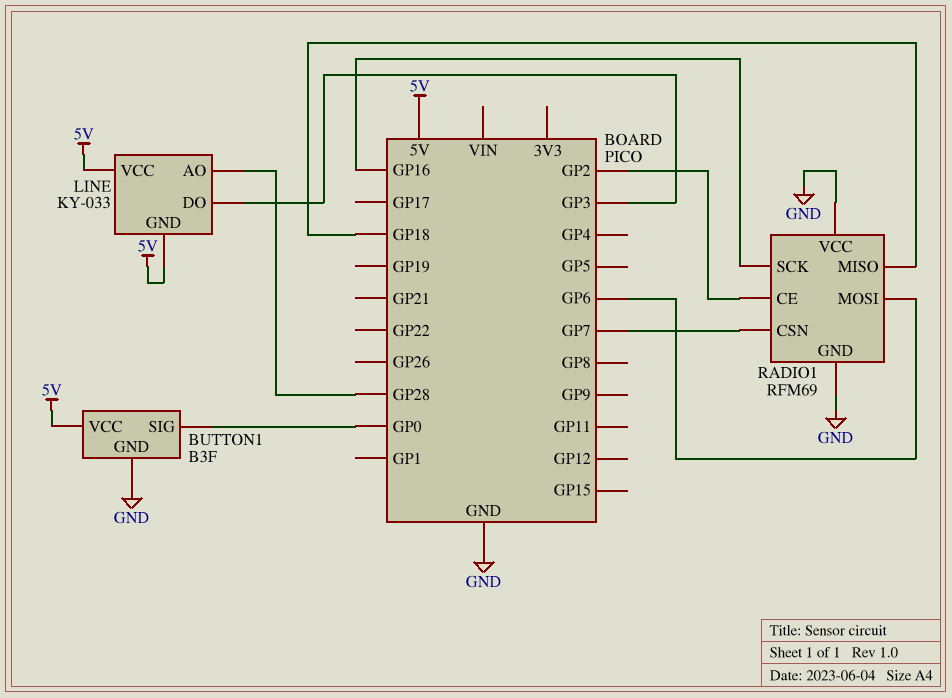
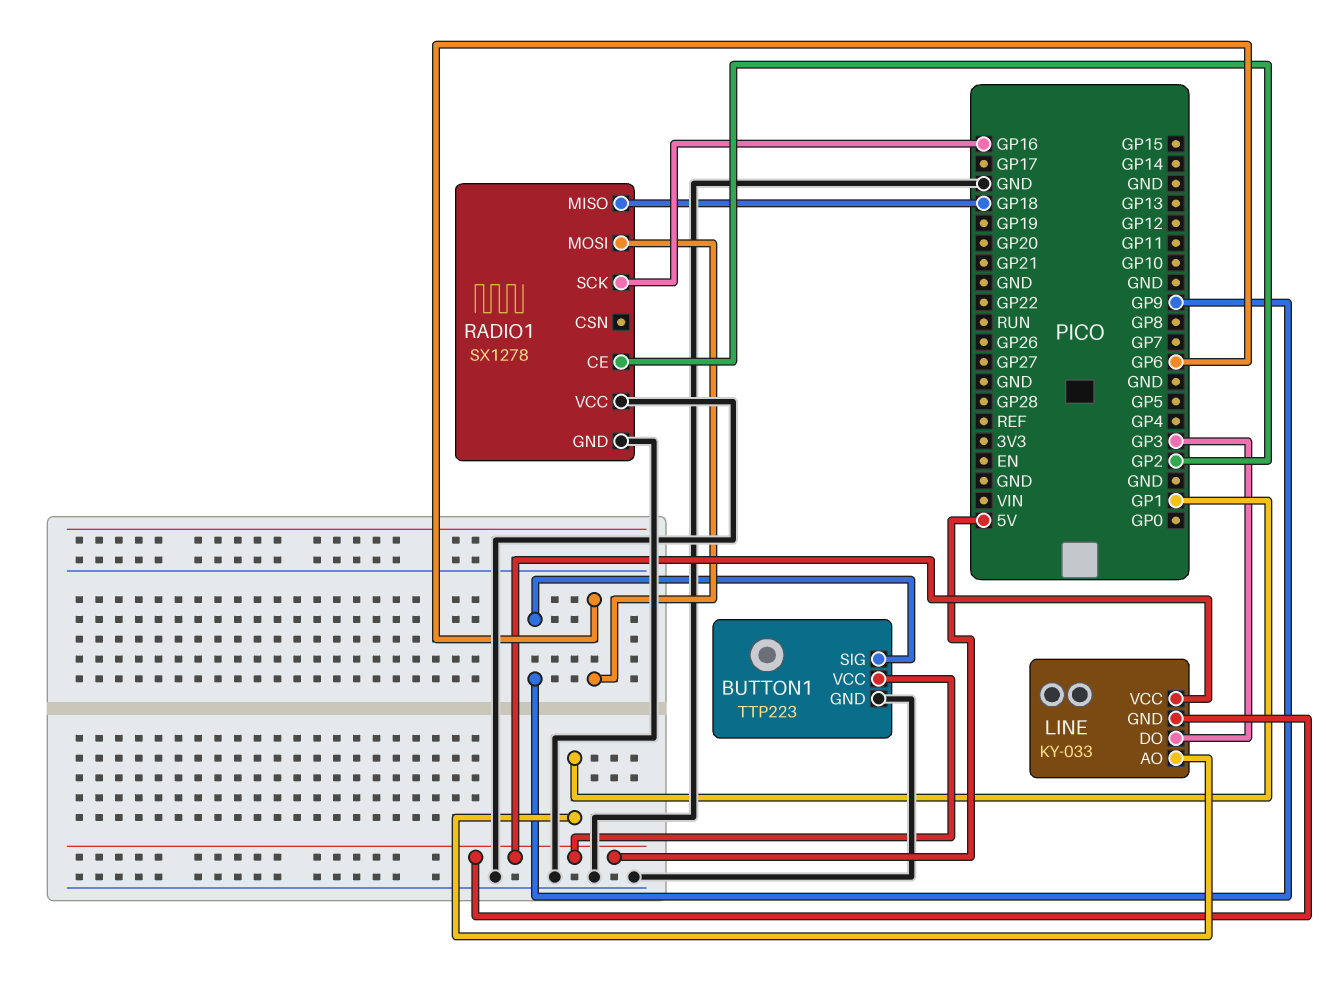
BUTTON1: B3F -> TTP223
BUTTON1 pin SIG: GP0 -> GP9
LINE pin AO: GP28 -> GP1
RADIO1: RFM69 -> SX1278
RADIO1 pin CSN: GP7 -> none

